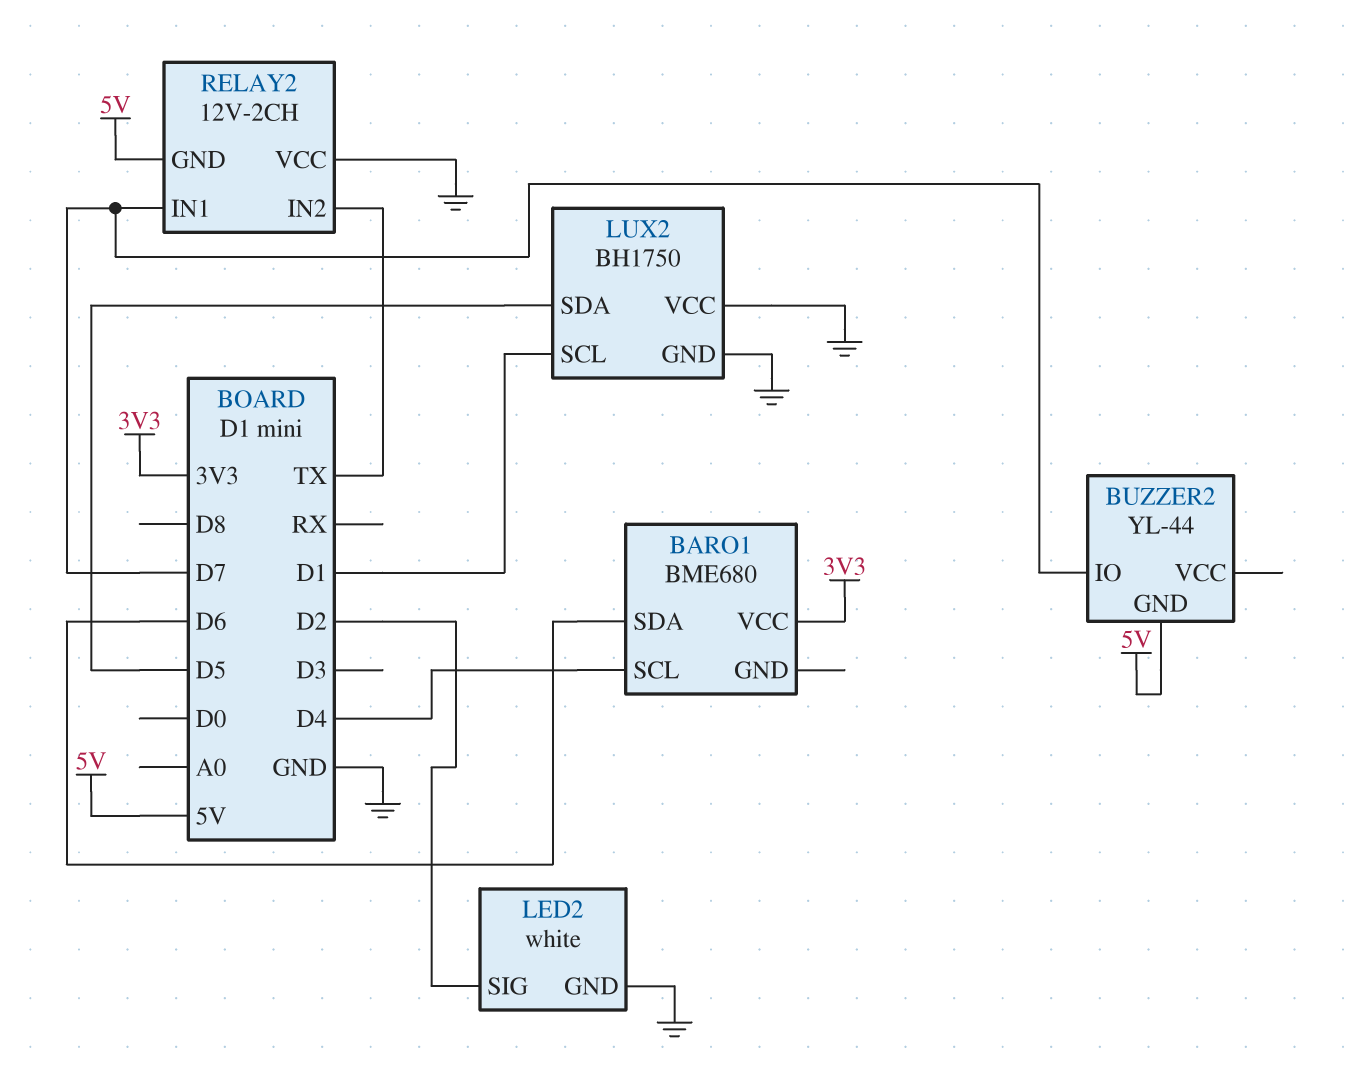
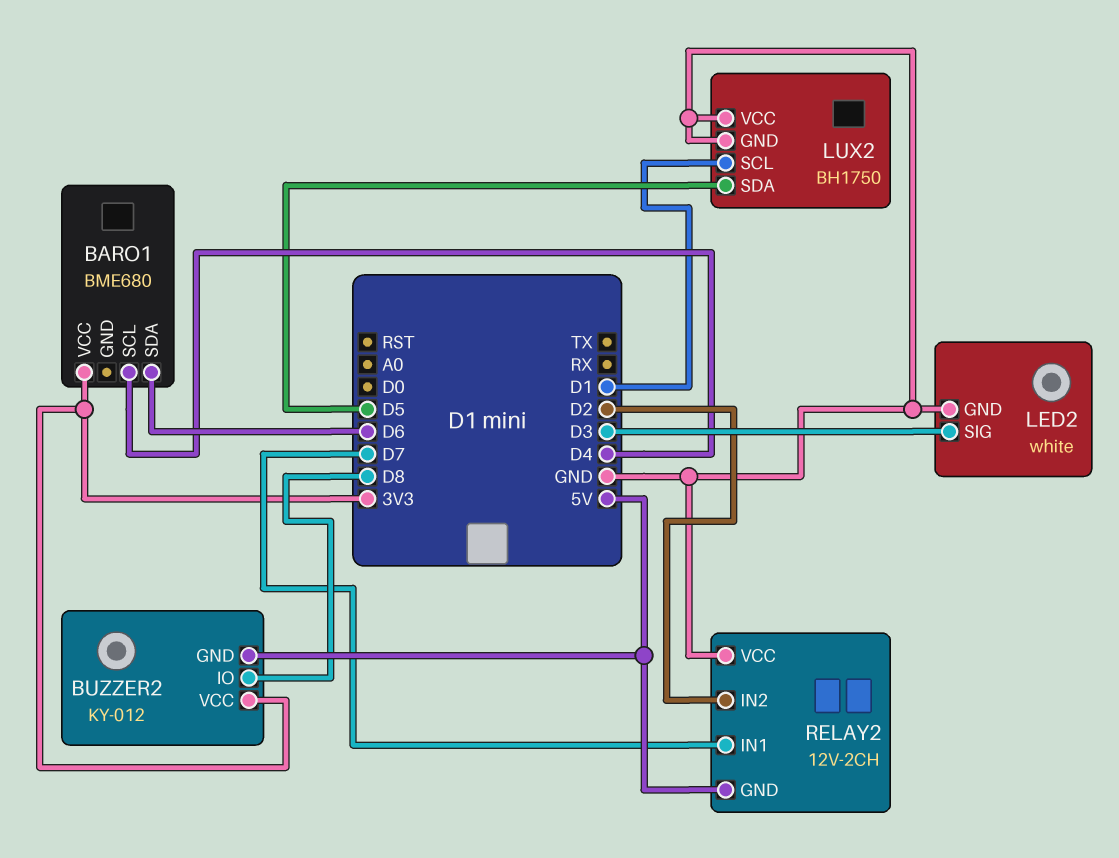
BUZZER2: YL-44 -> KY-012
BUZZER2 pin IO: D7 -> D8
BUZZER2 pin VCC: none -> 3V3
LED2 pin SIG: D2 -> D3
RELAY2 pin IN2: TX -> D2

